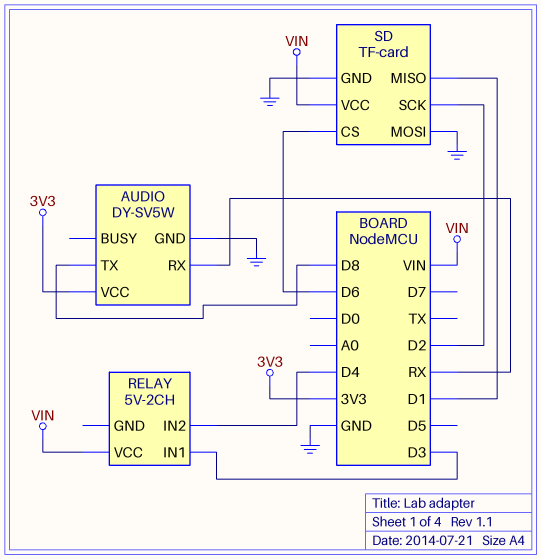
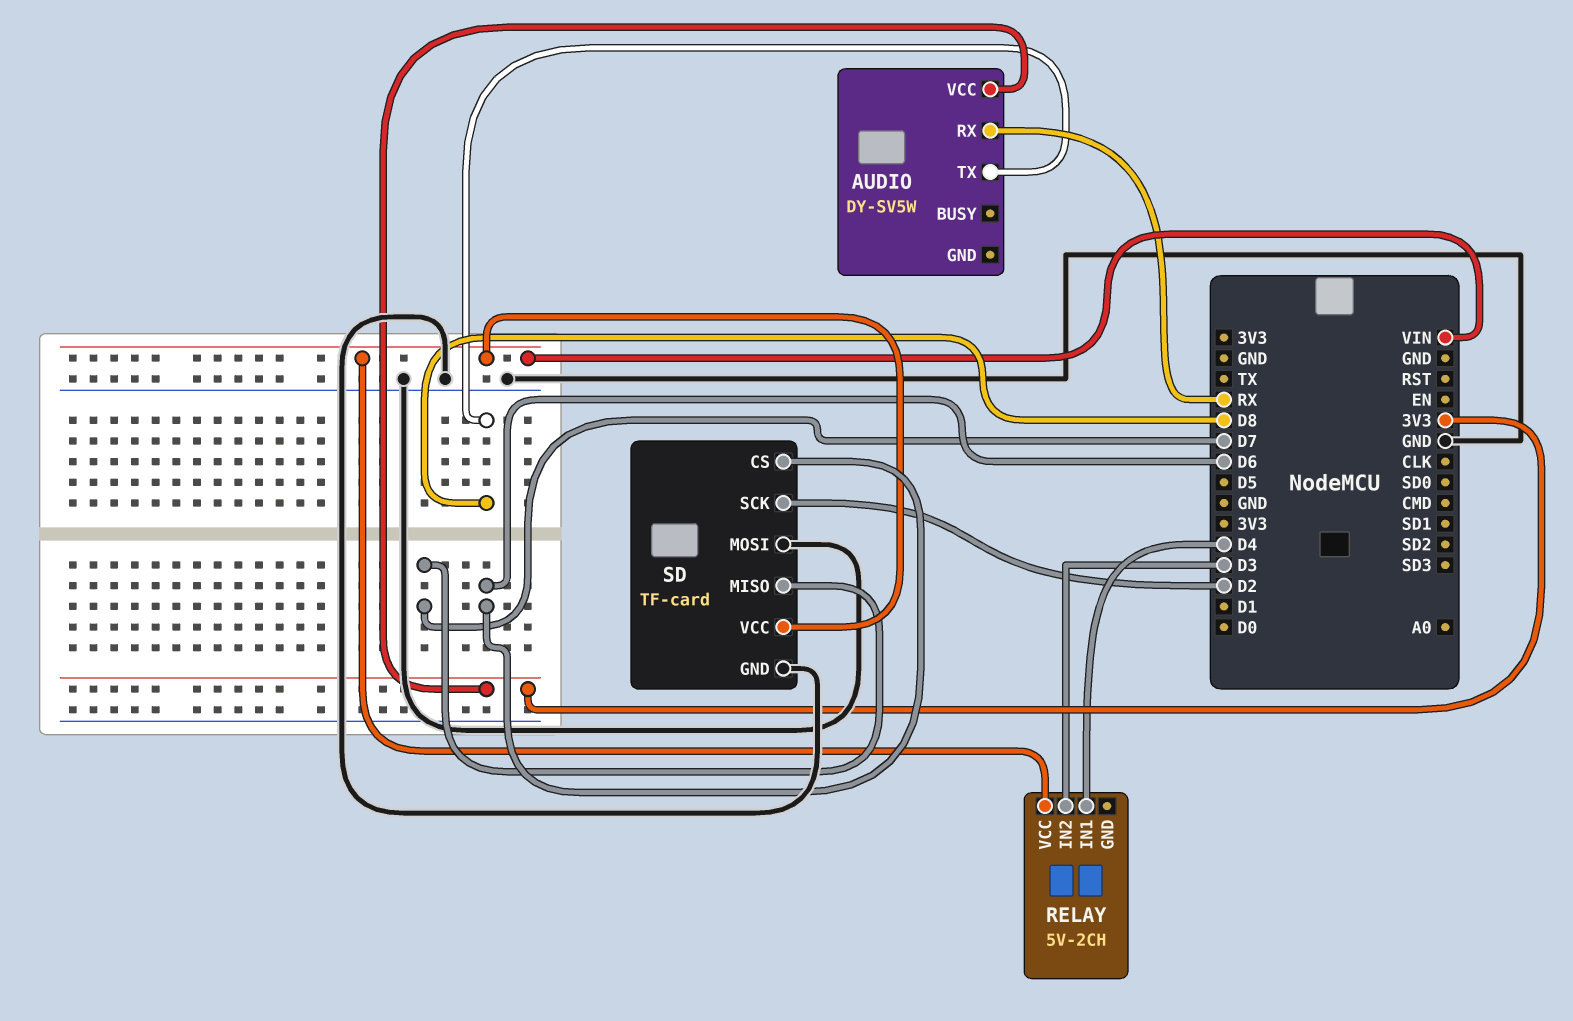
AUDIO pin GND: GND -> none
RELAY pin IN1: D3 -> D4
RELAY pin IN2: D4 -> D3
SD pin MISO: D1 -> D7

